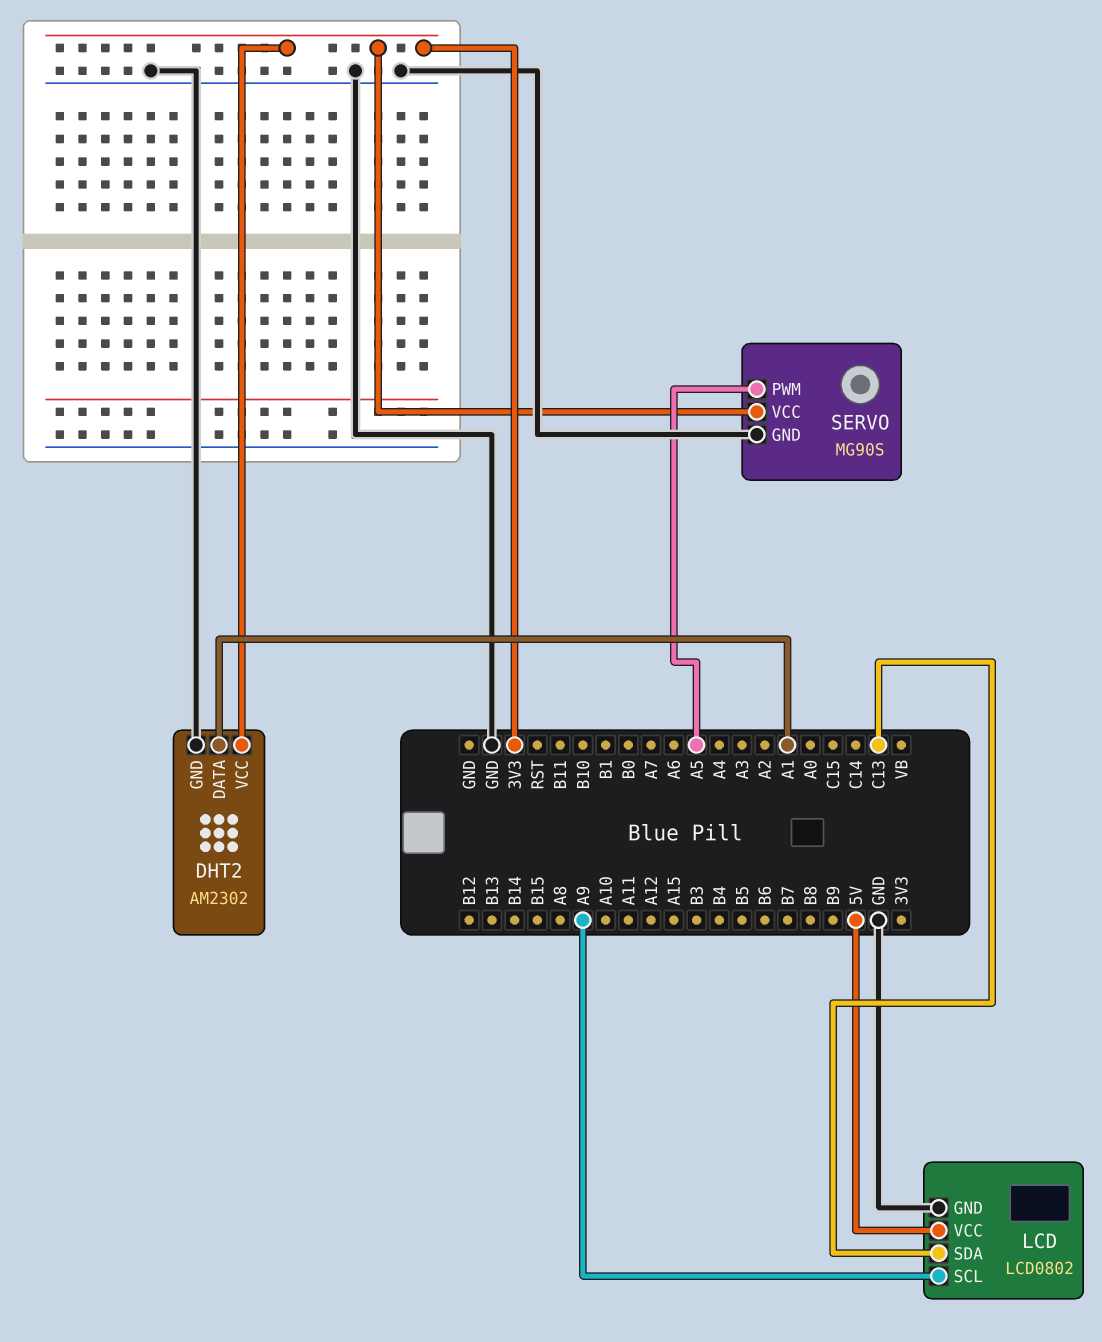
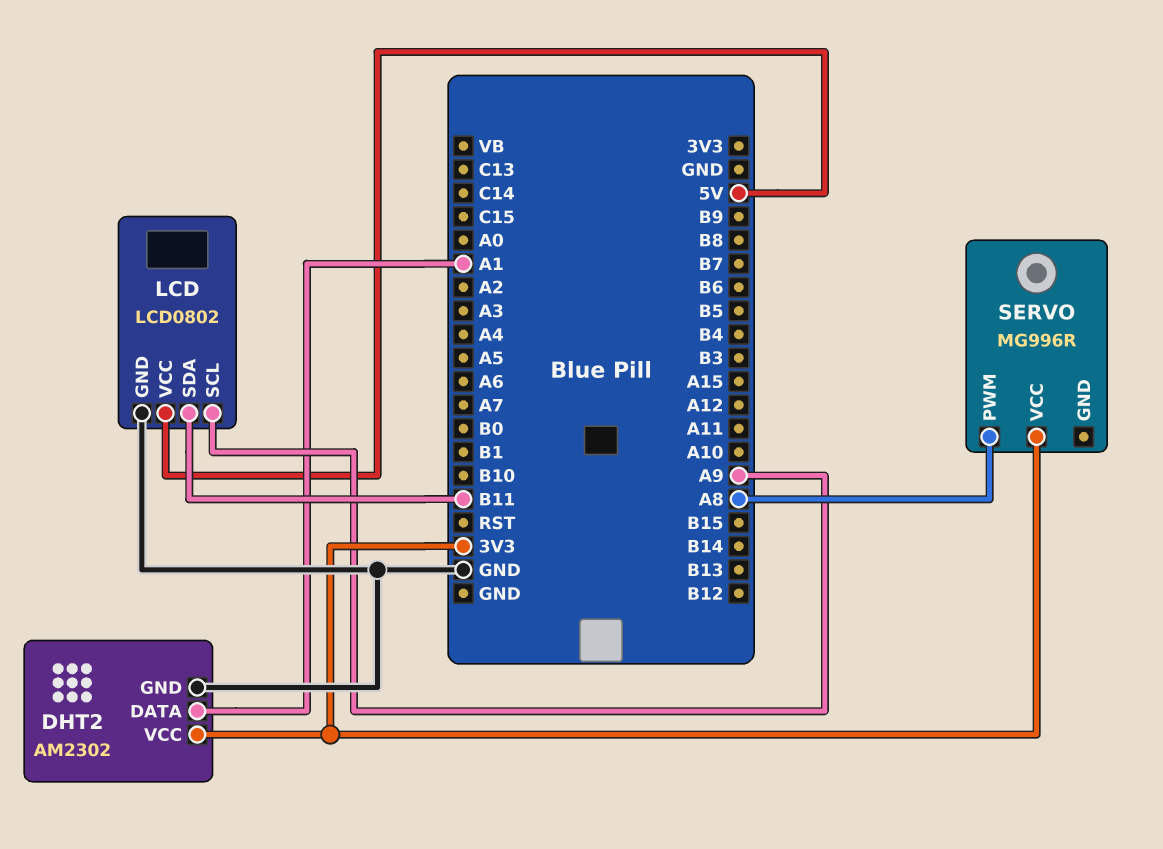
LCD pin SDA: C13 -> B11
SERVO: MG90S -> MG996R
SERVO pin GND: GND -> none
SERVO pin PWM: A5 -> A8

